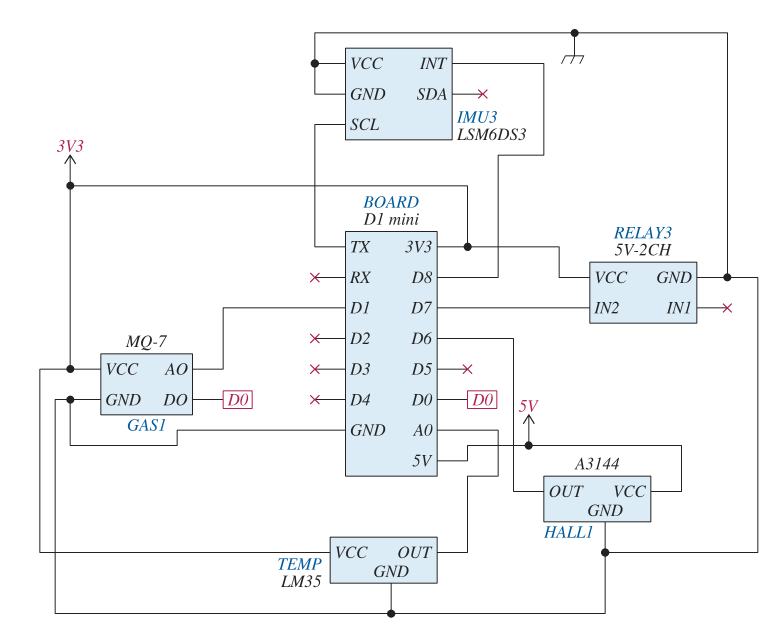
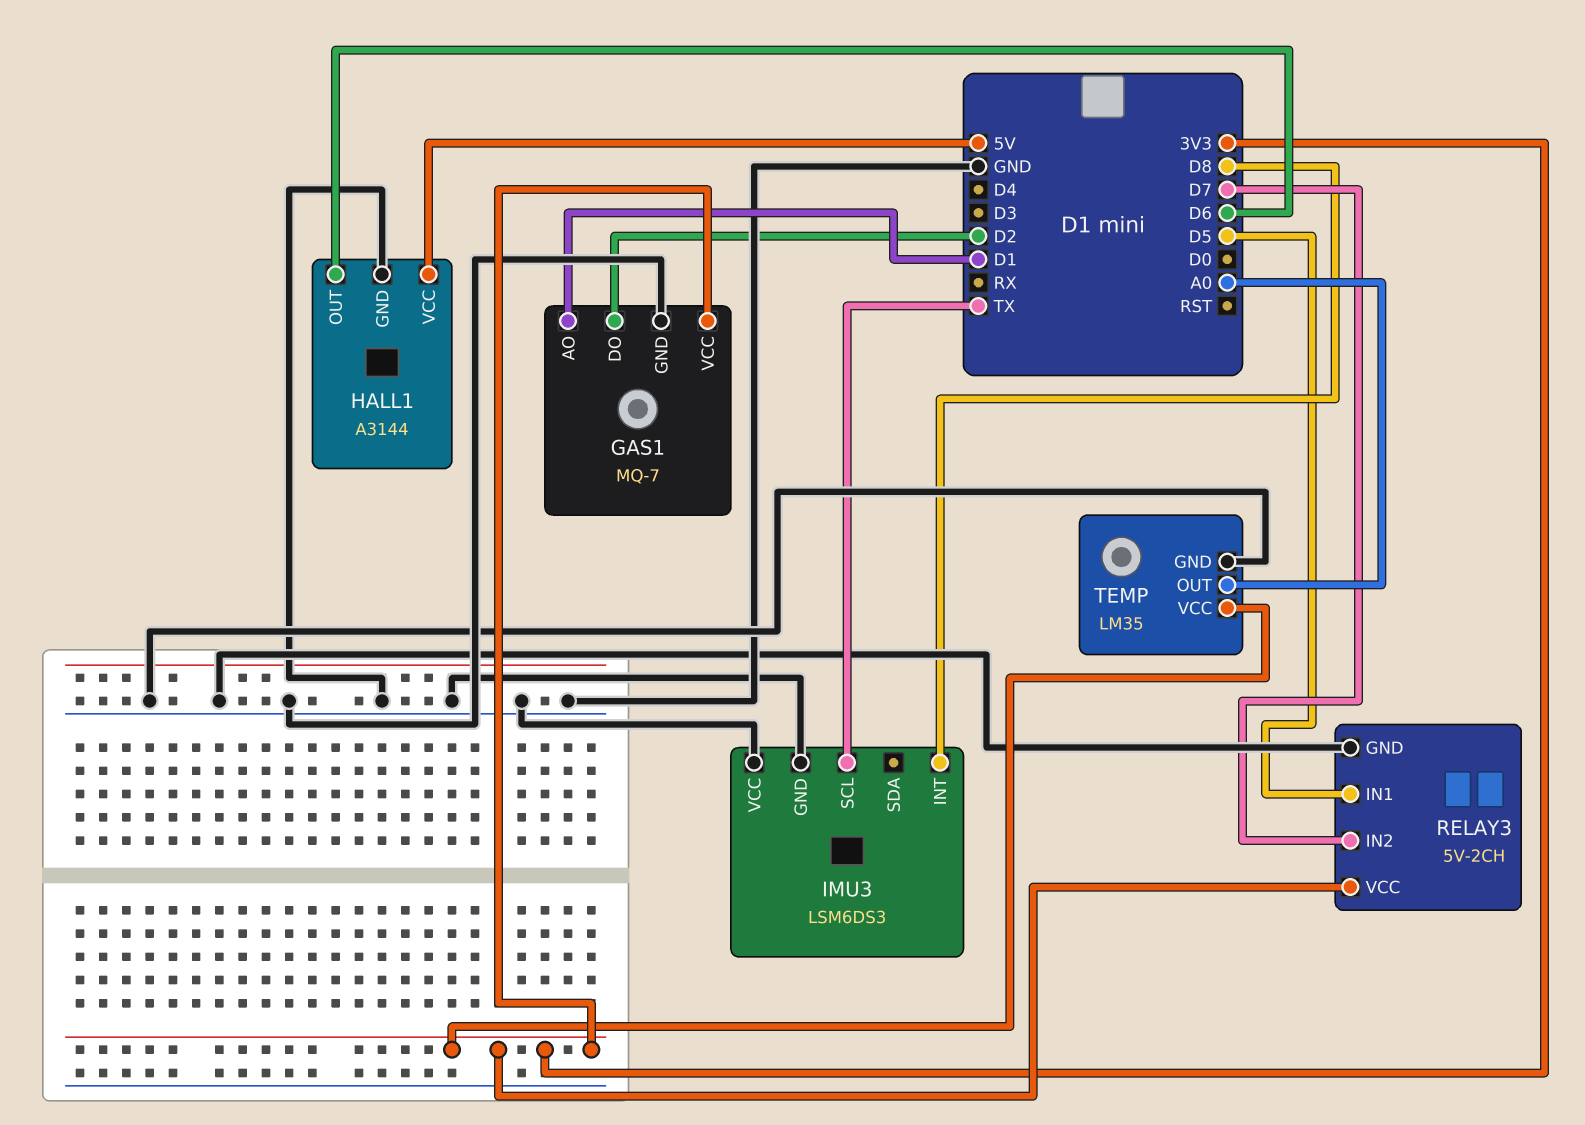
GAS1 pin DO: D0 -> D2
RELAY3 pin IN1: none -> D5

